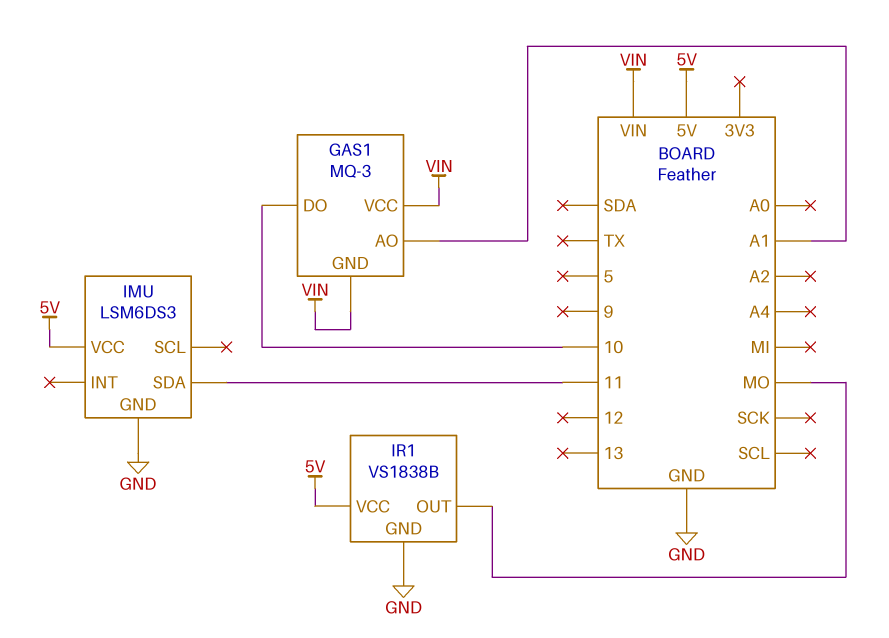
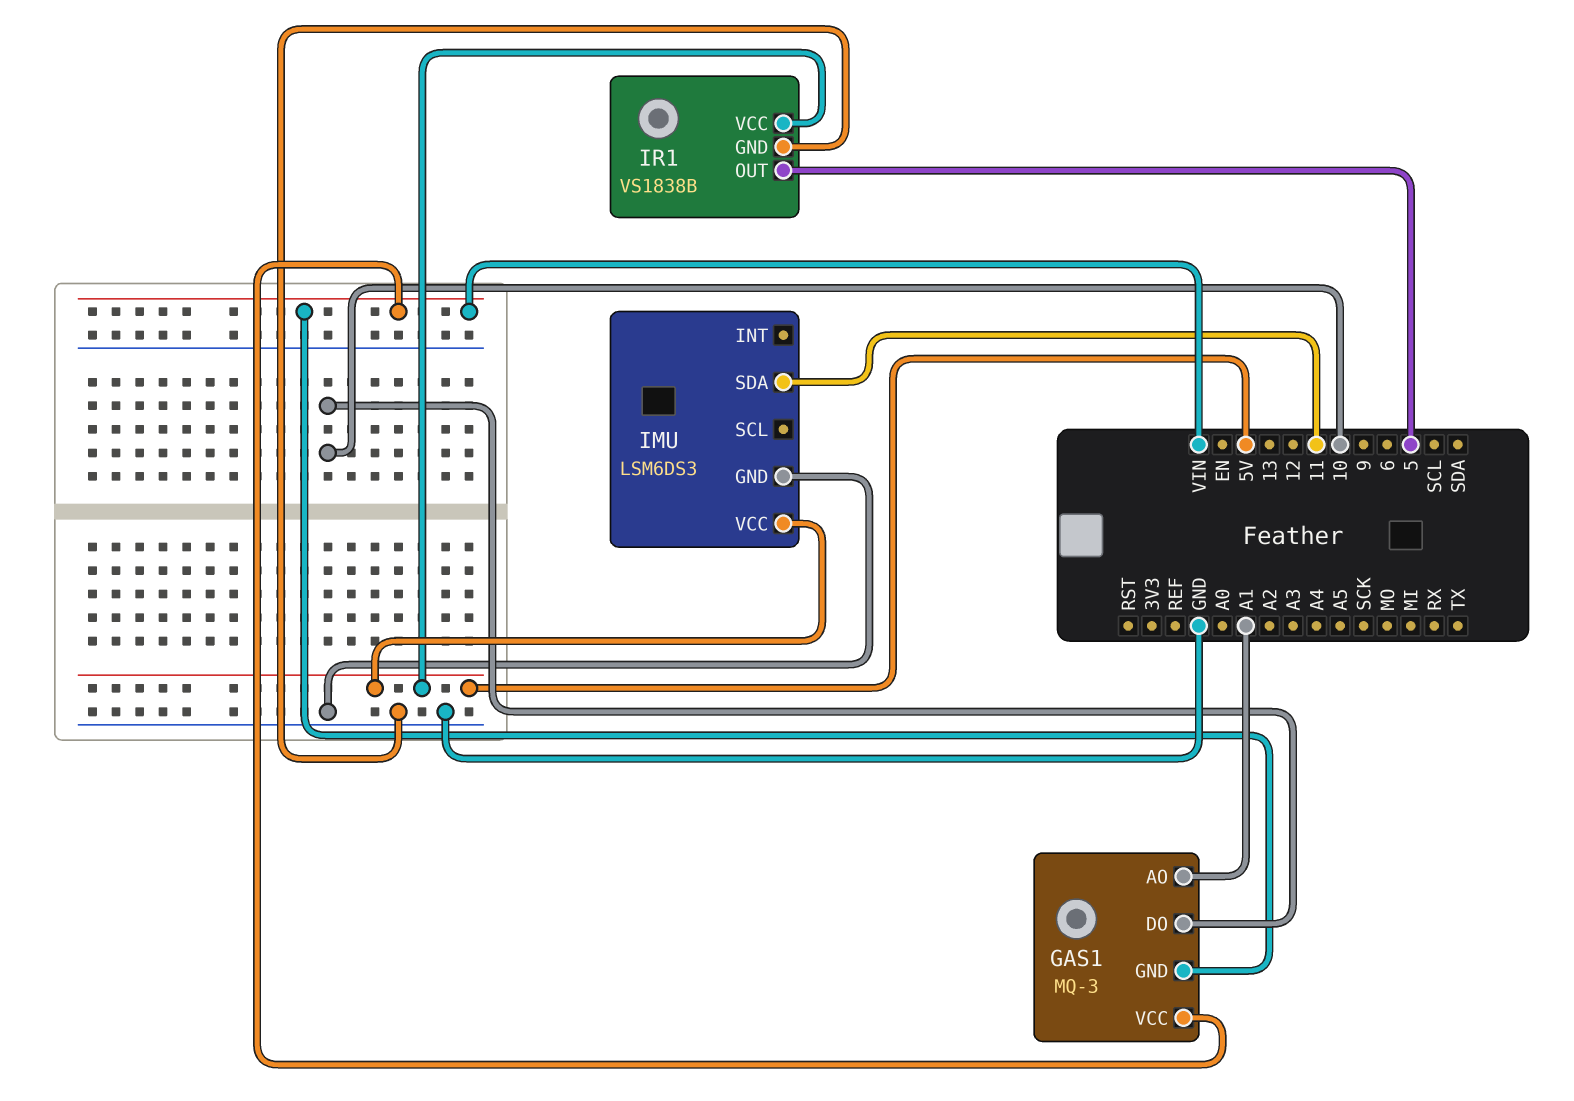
IR1 pin OUT: MO -> 5

